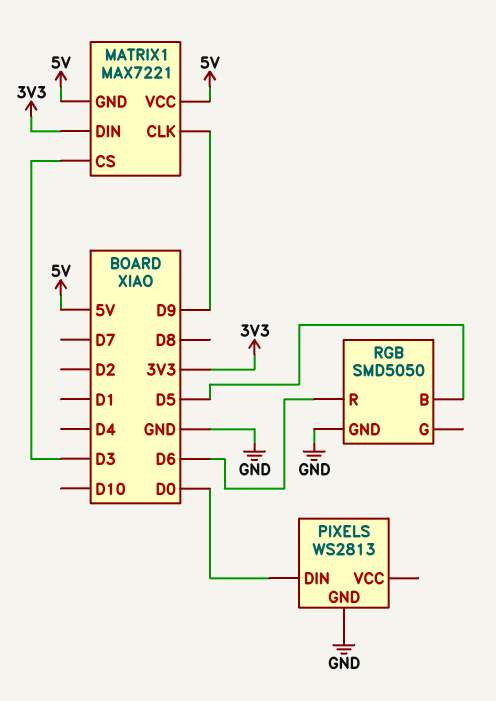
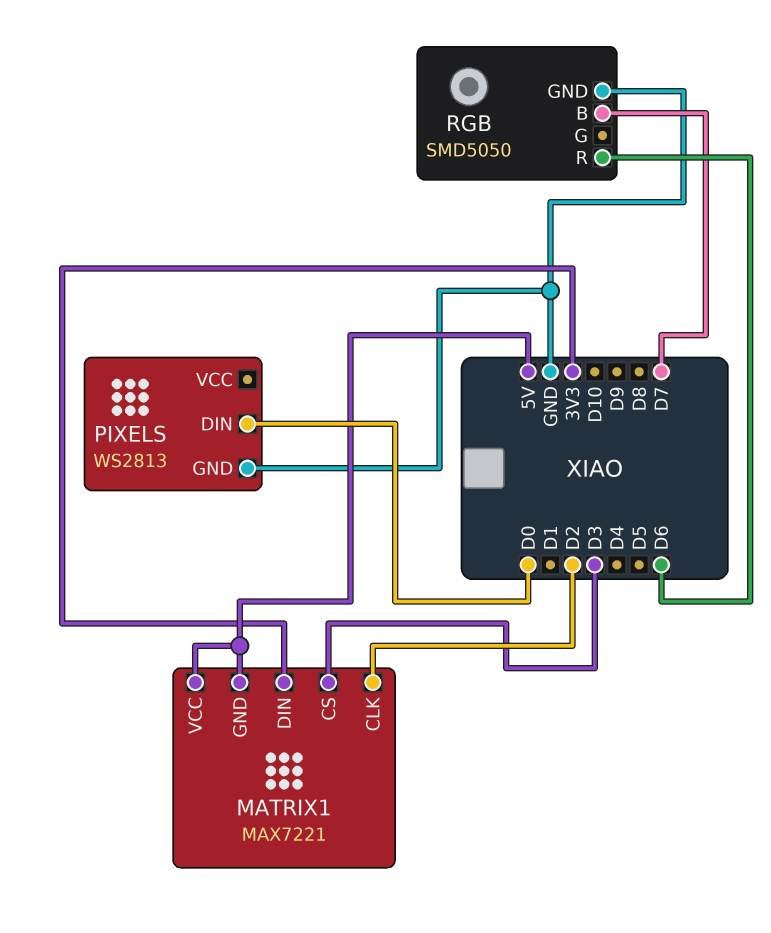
MATRIX1 pin CLK: D9 -> D2
RGB pin B: D5 -> D7

